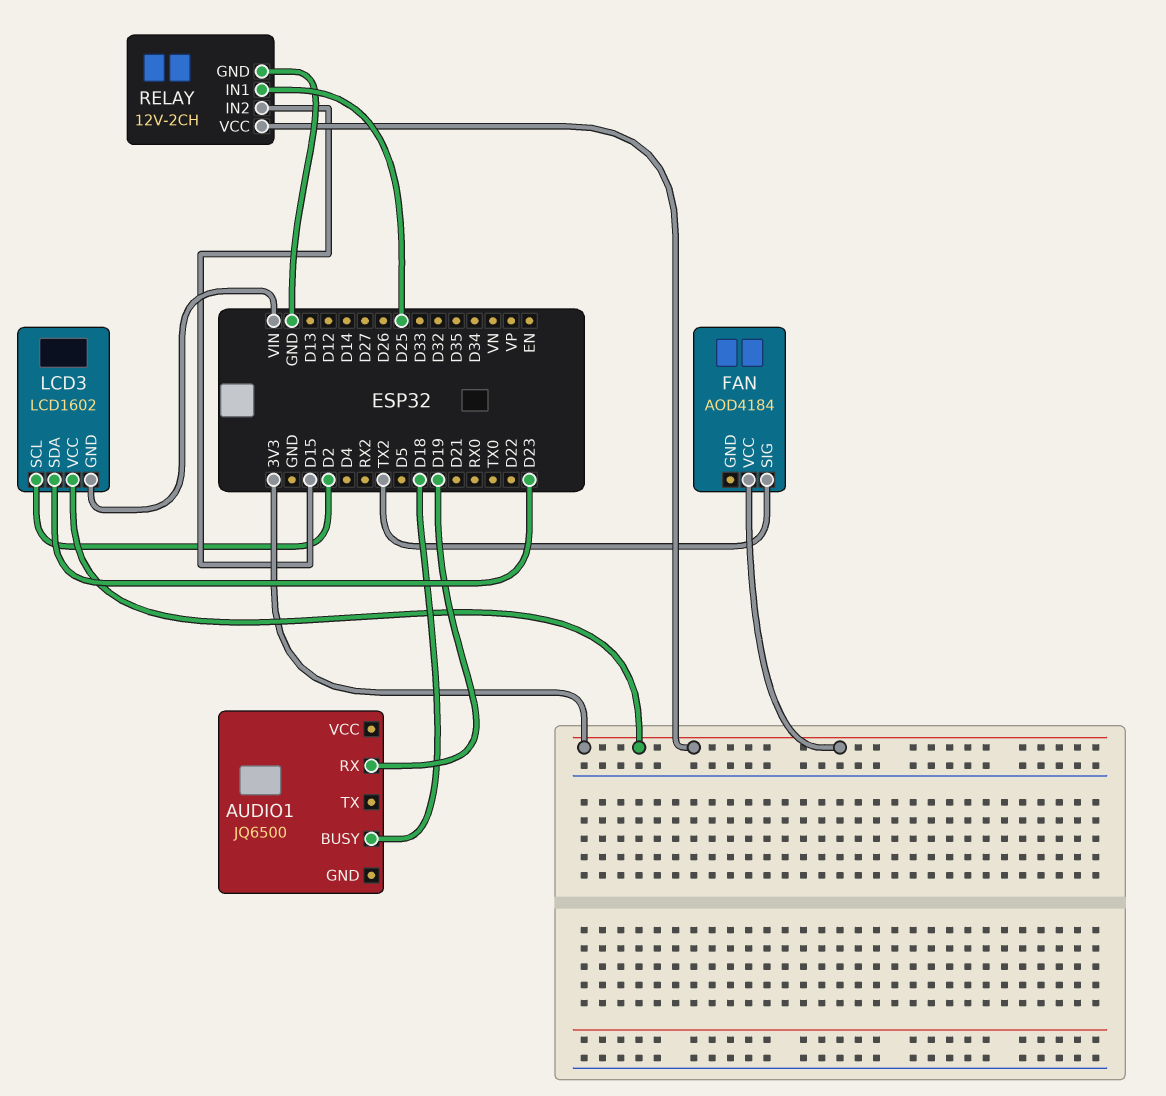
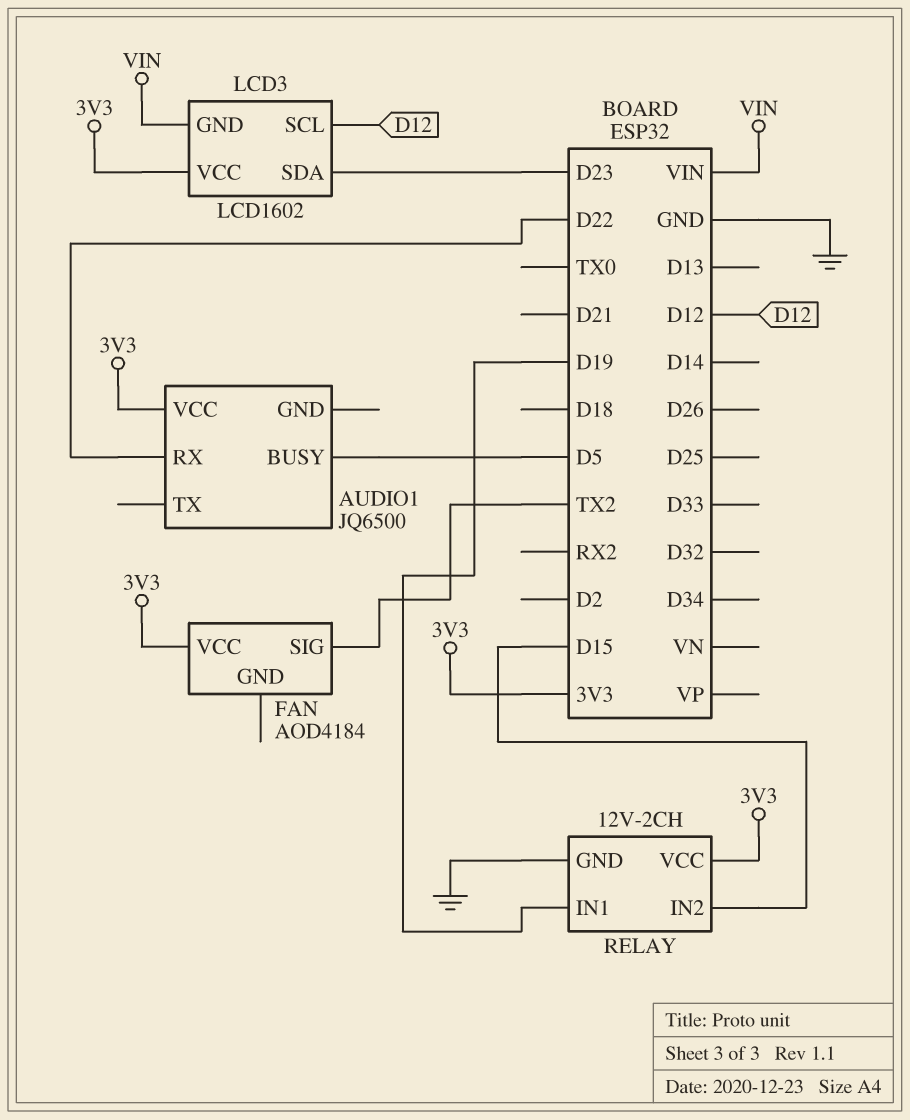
AUDIO1 pin BUSY: D18 -> D5
AUDIO1 pin RX: D19 -> D22
AUDIO1 pin VCC: none -> 3V3
LCD3 pin SCL: D2 -> D12
RELAY pin IN1: D25 -> D19

